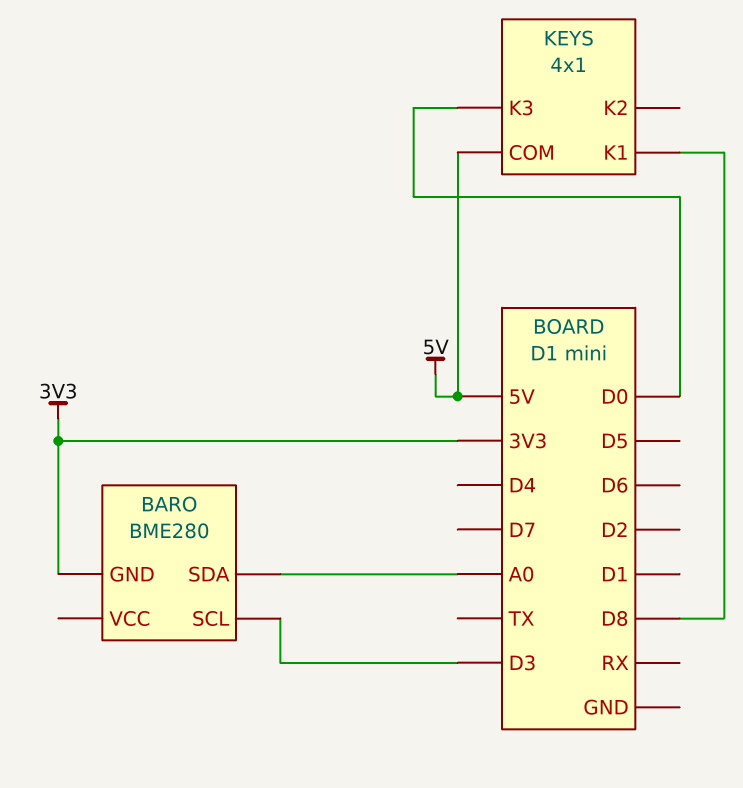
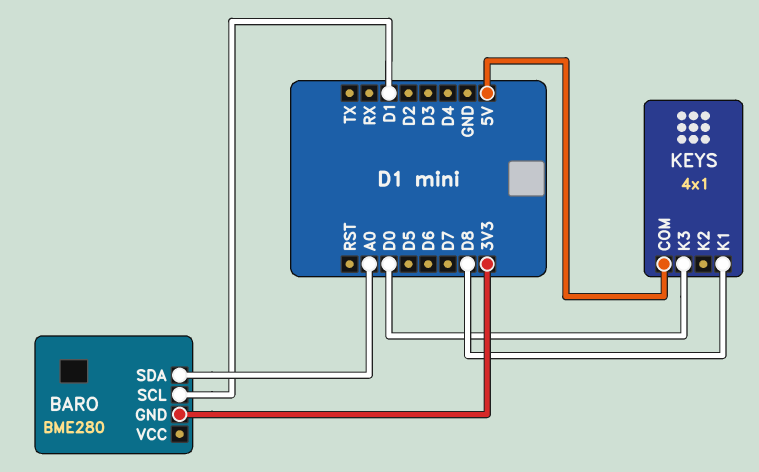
BARO pin SCL: D3 -> D1

